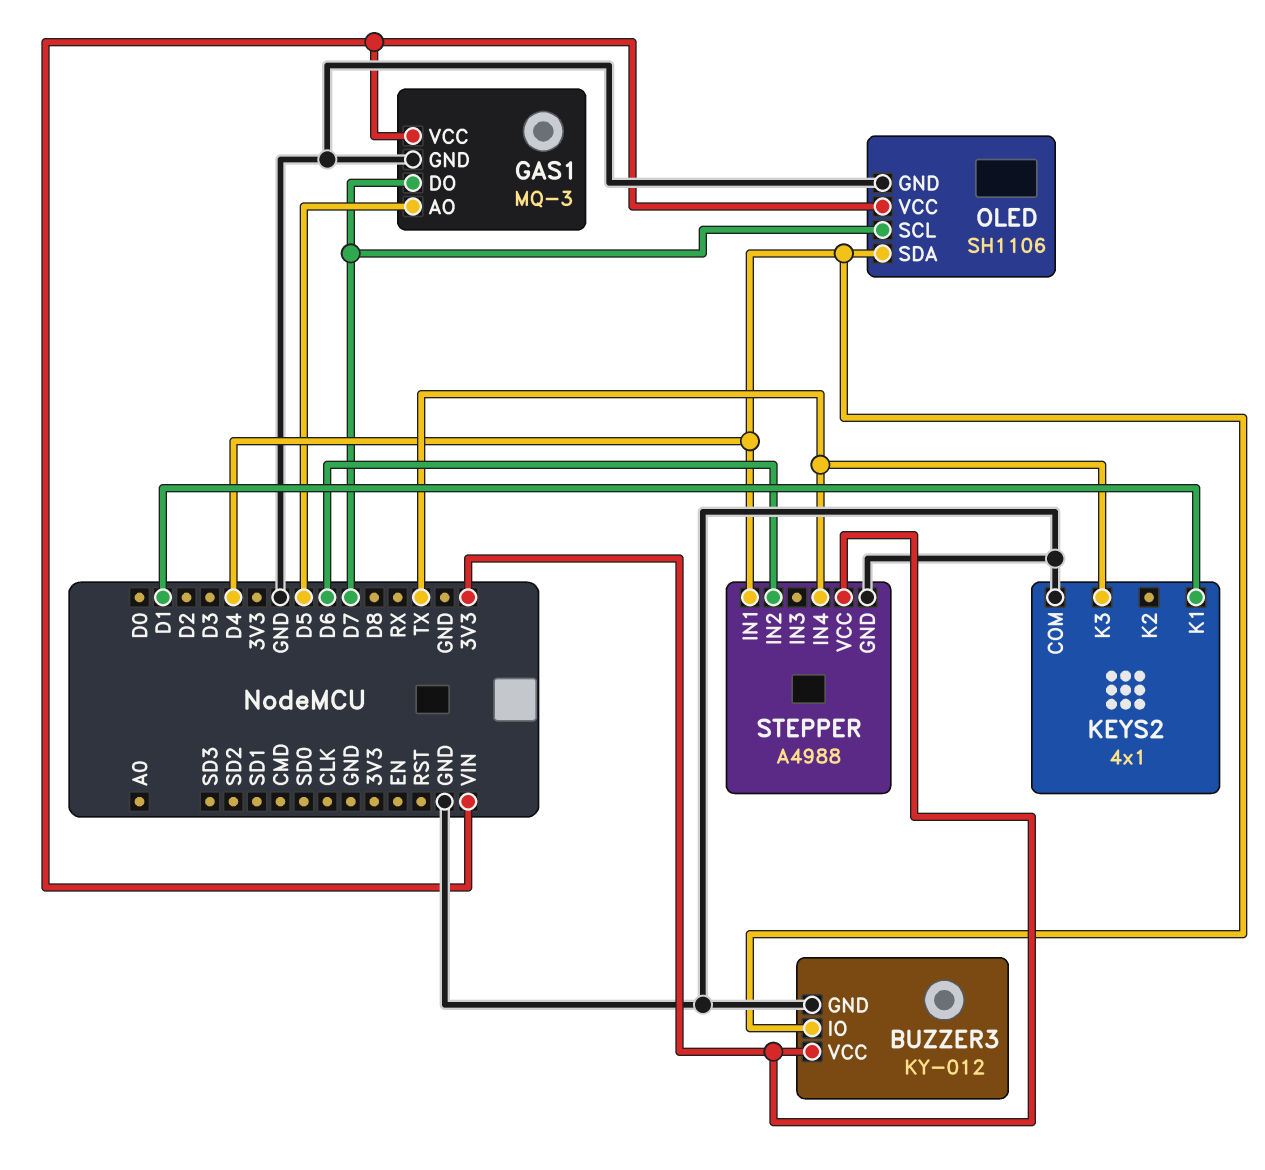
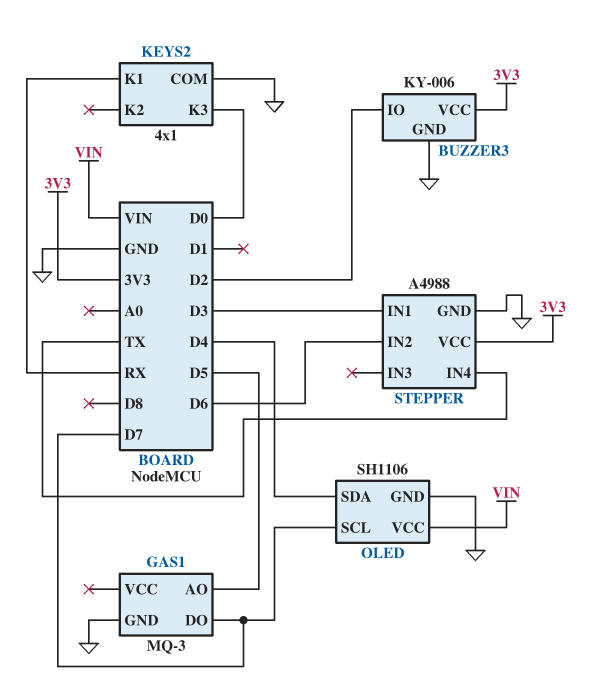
BUZZER3: KY-012 -> KY-006
BUZZER3 pin IO: D4 -> D2
GAS1 pin VCC: VIN -> none
KEYS2 pin K1: D1 -> RX
KEYS2 pin K3: TX -> D0
STEPPER pin IN1: D4 -> D3

